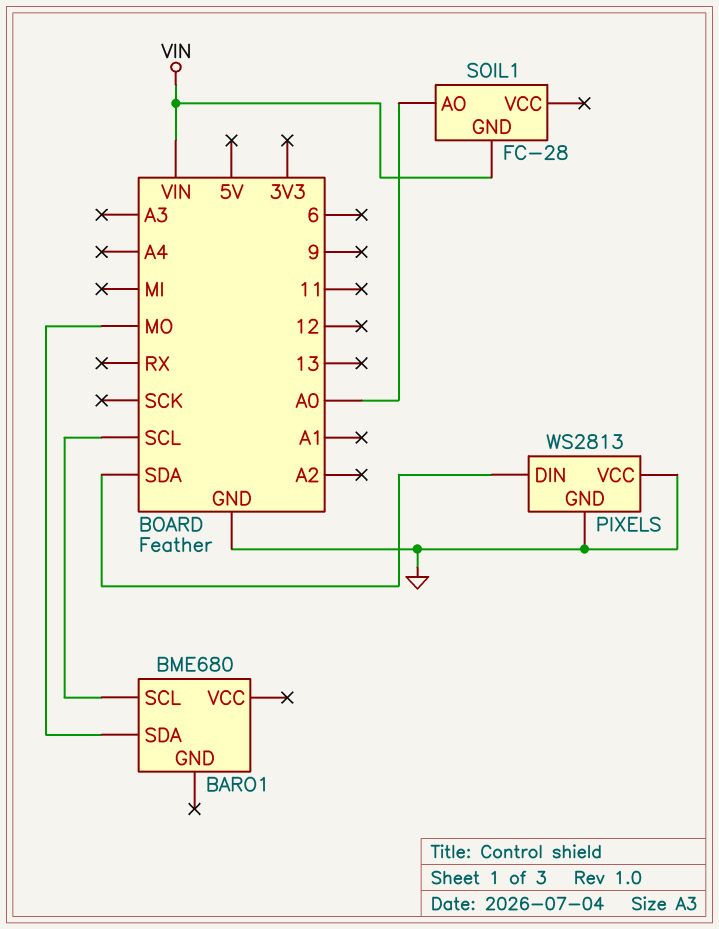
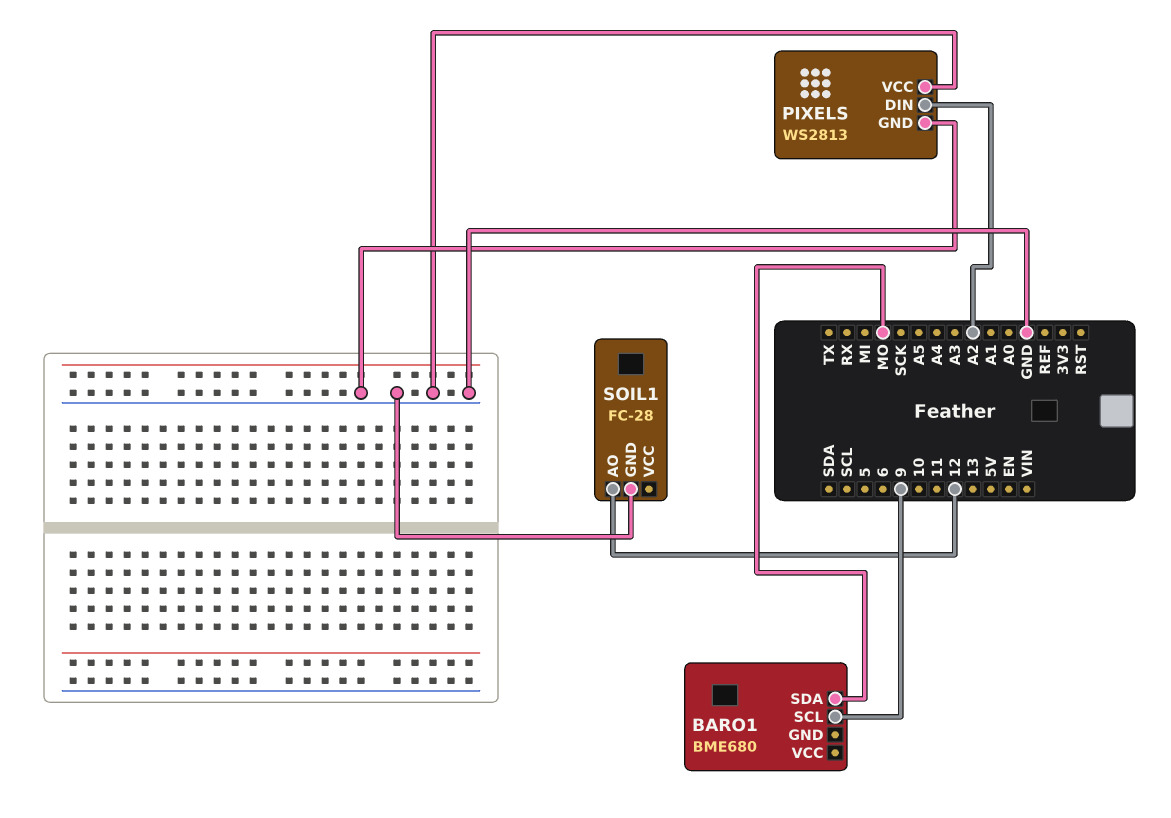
BARO1 pin SCL: SCL -> 9
PIXELS pin DIN: SDA -> A2
SOIL1 pin AO: A0 -> 12
SOIL1 pin GND: VIN -> GND

